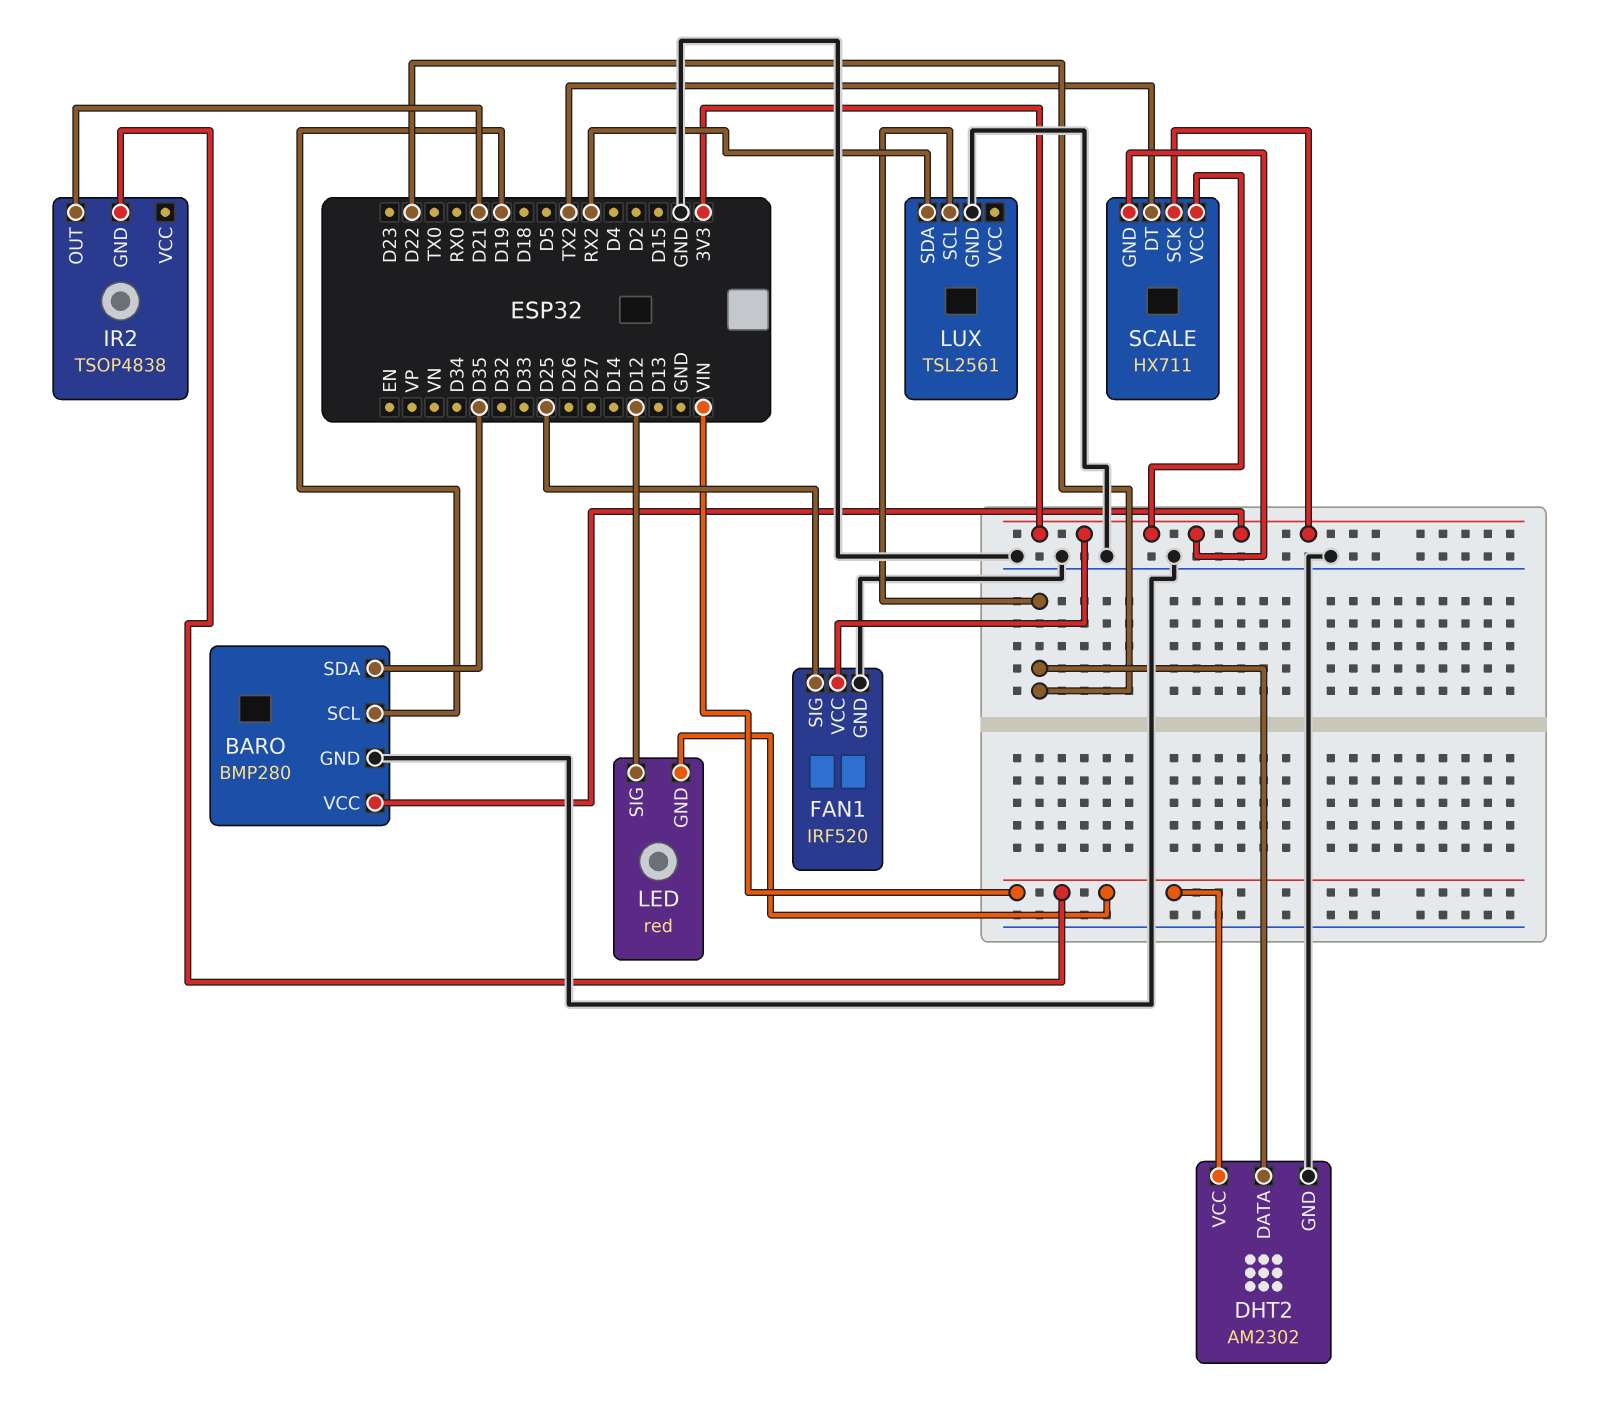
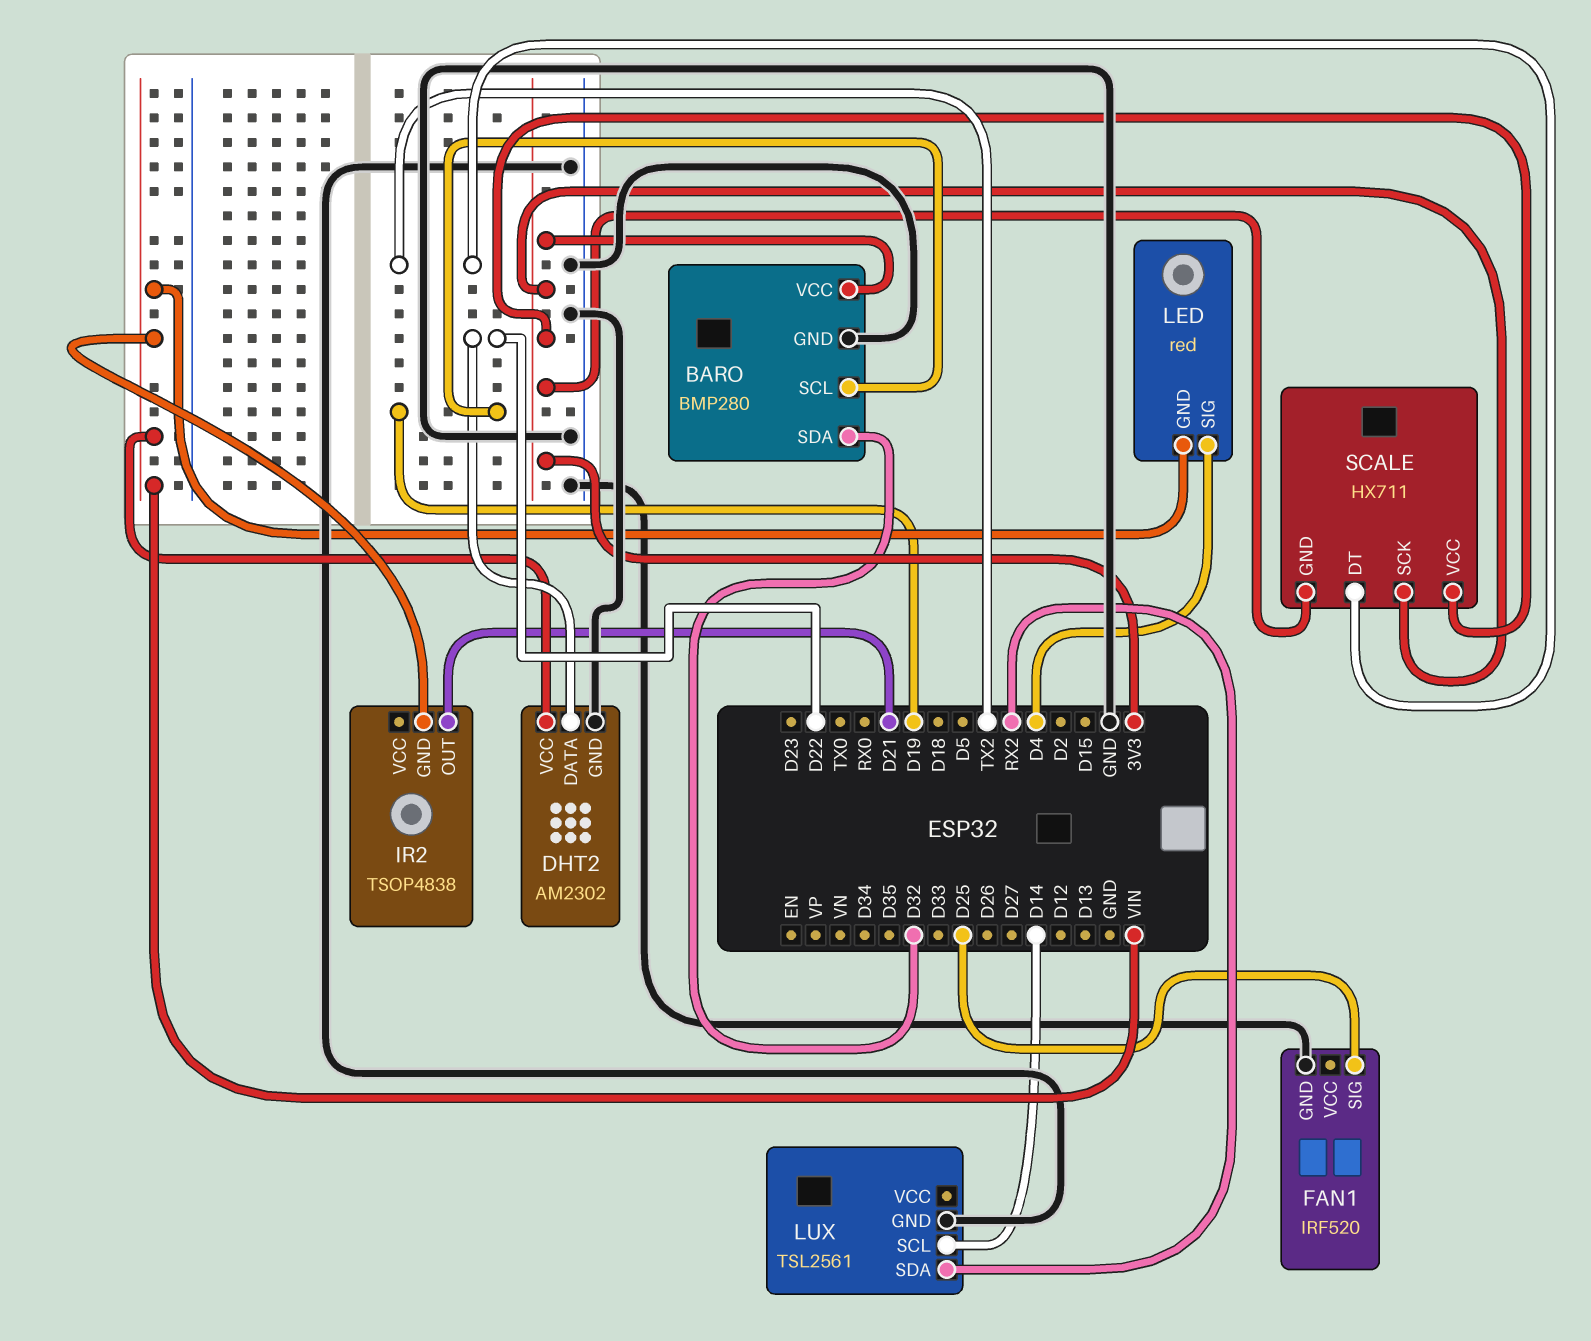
BARO pin SDA: D35 -> D32
FAN1 pin VCC: 3V3 -> none
LED pin SIG: D12 -> D4
LUX pin SCL: D22 -> D14

